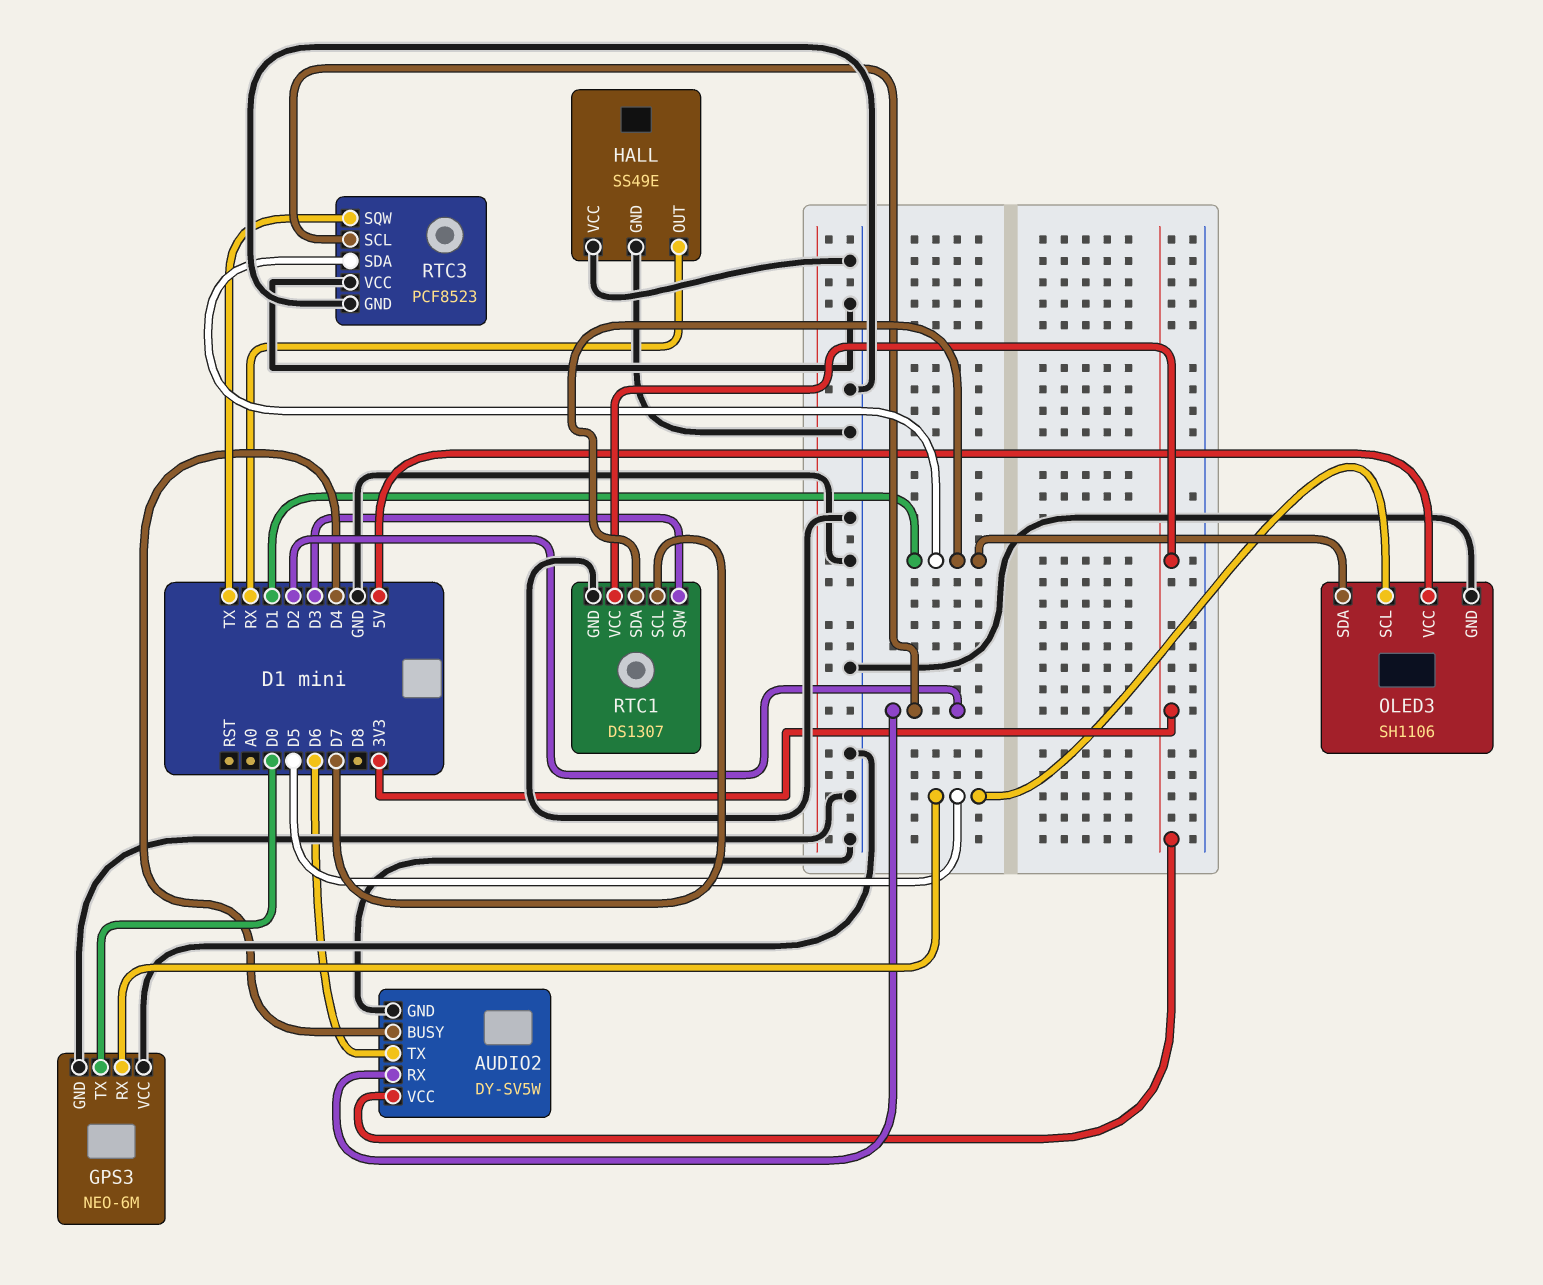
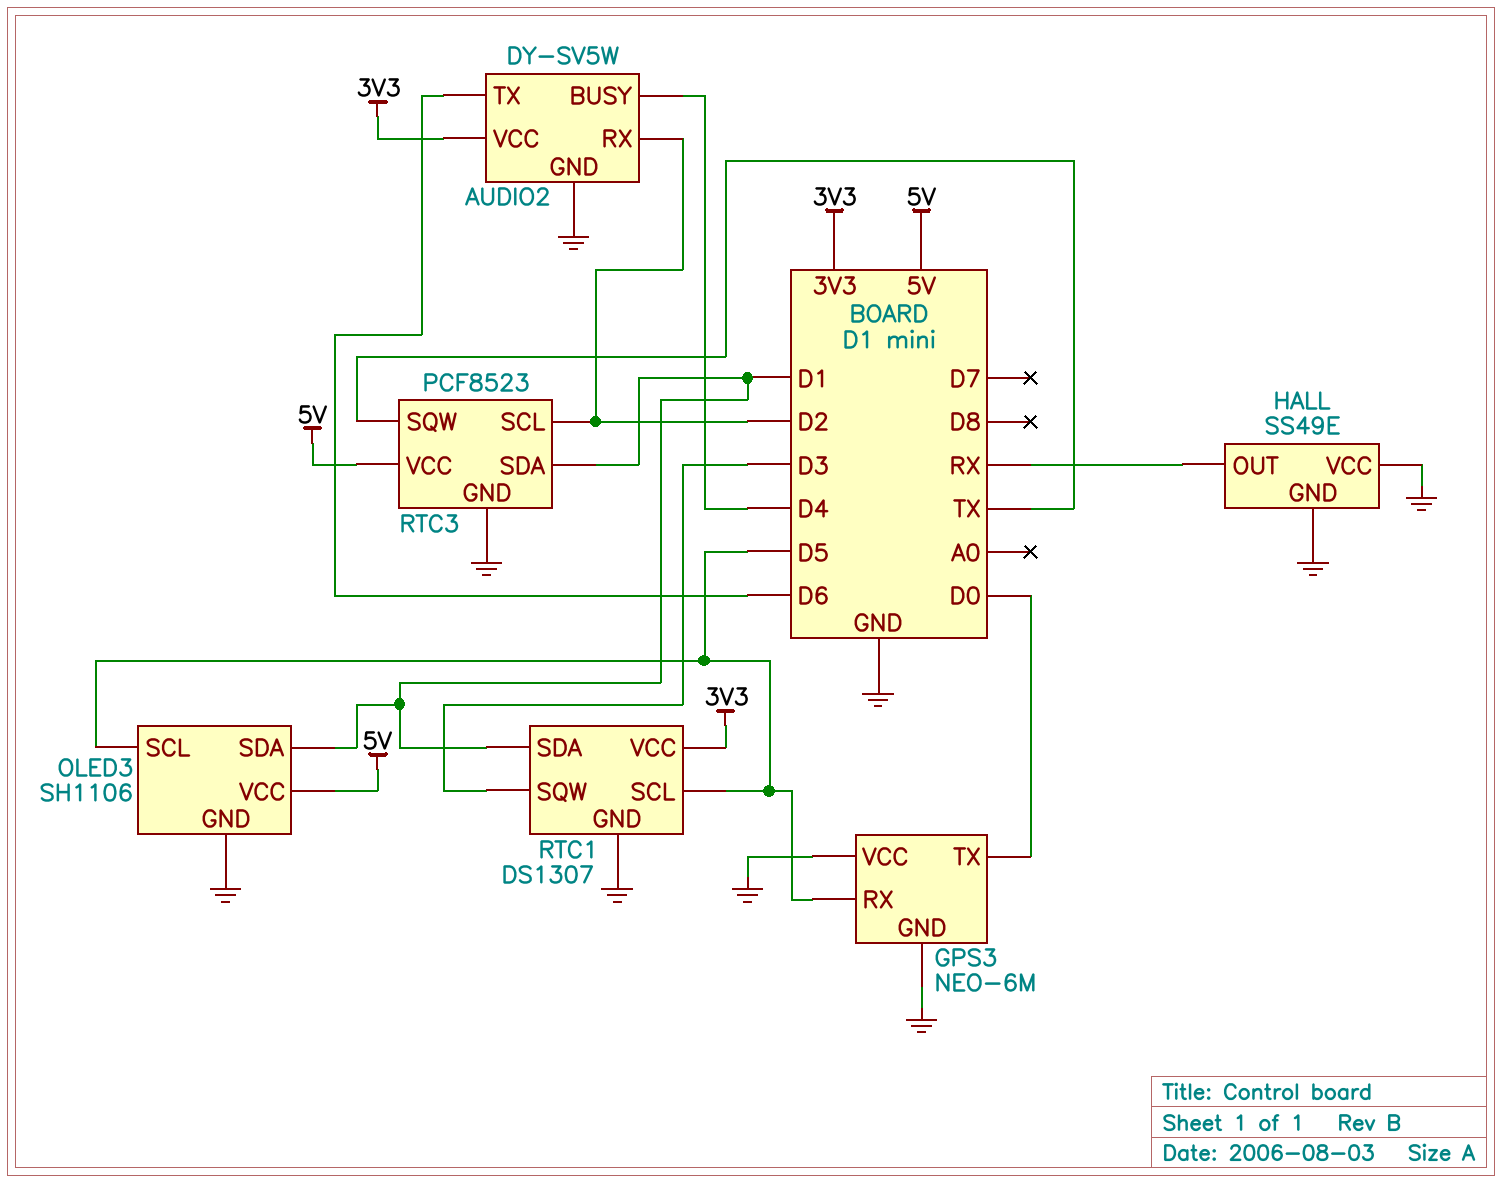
RTC1 pin SCL: D7 -> D5
RTC3 pin VCC: GND -> 5V

